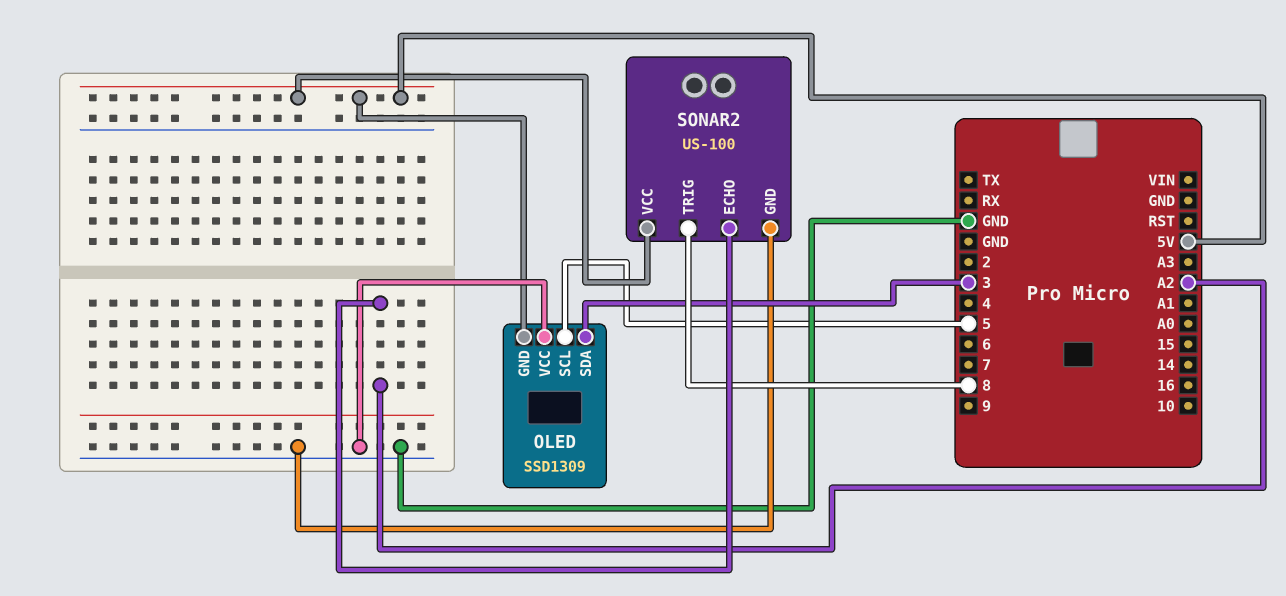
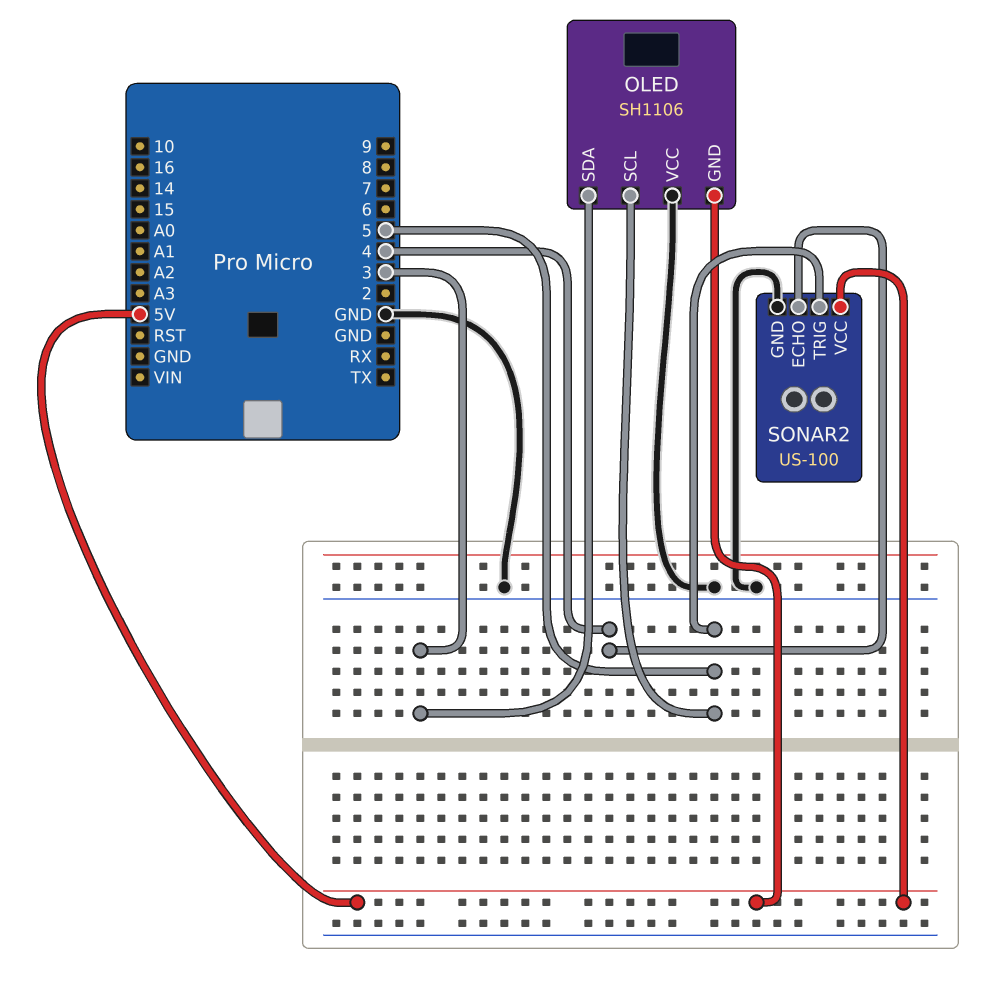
OLED: SSD1309 -> SH1106
SONAR2 pin ECHO: A2 -> 4
SONAR2 pin TRIG: 8 -> 5

